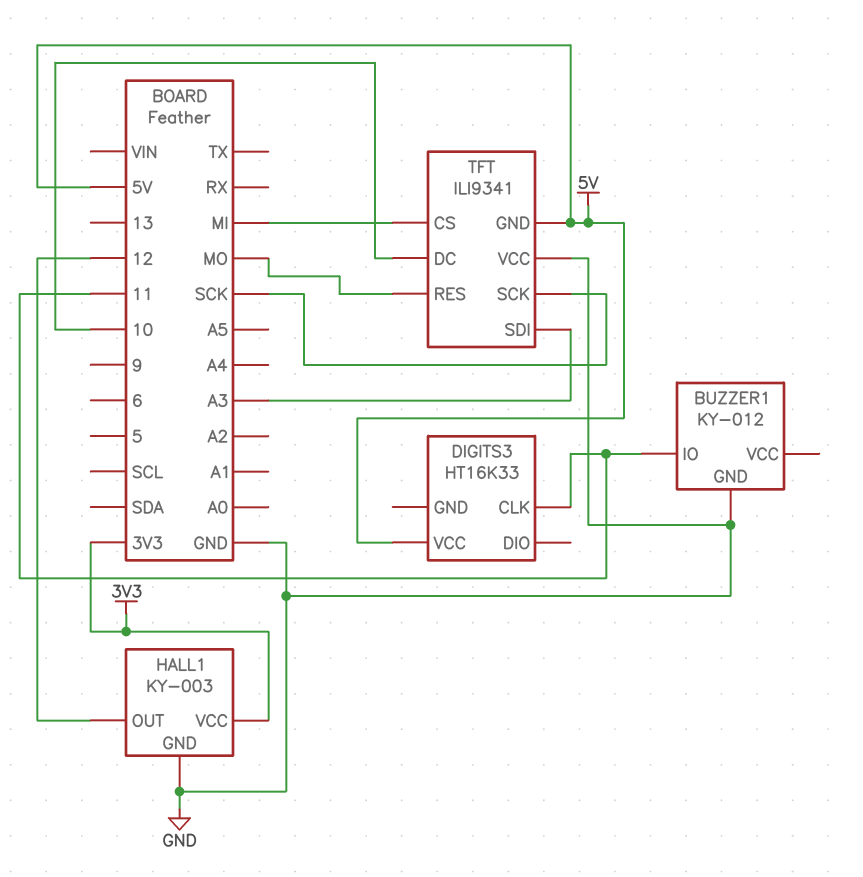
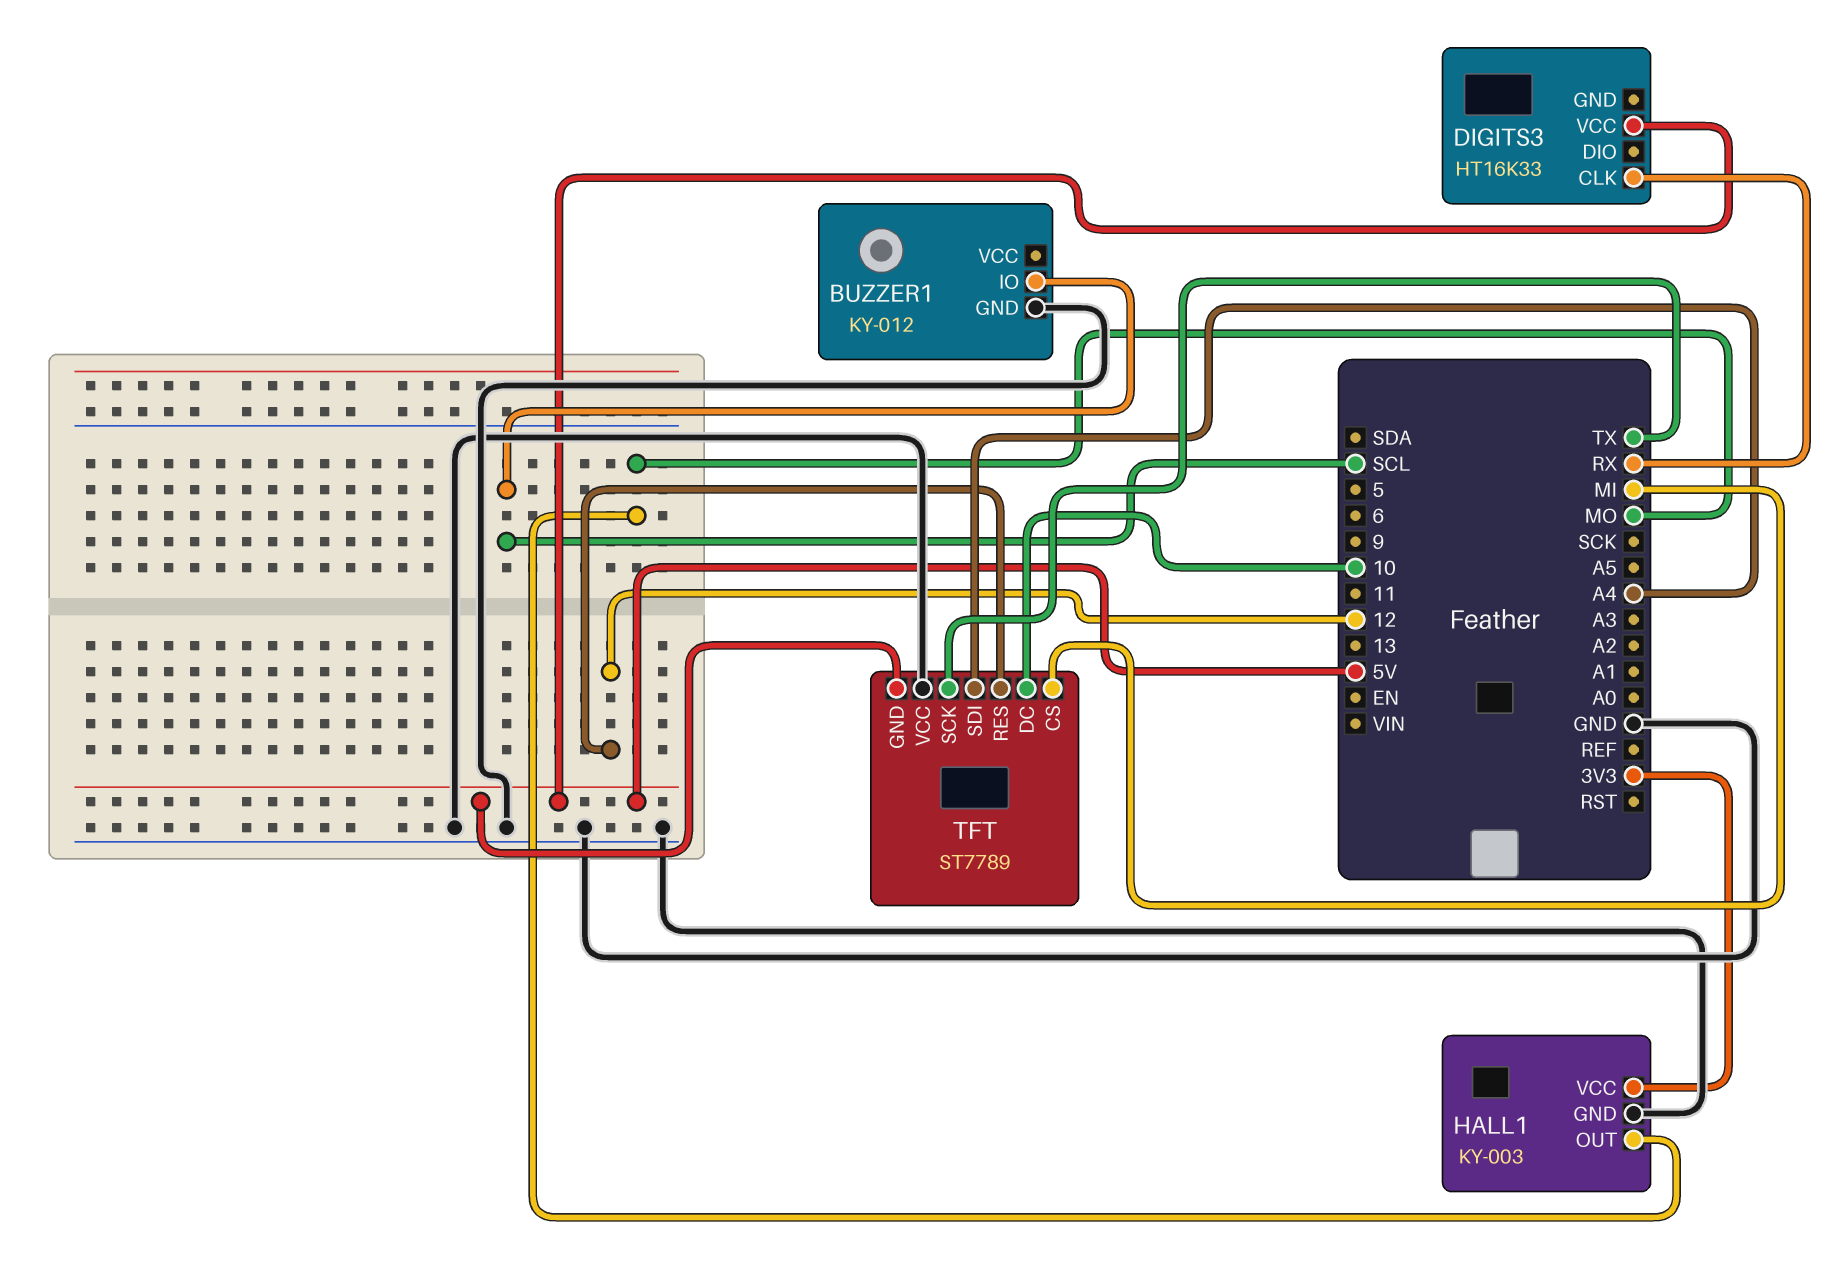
BUZZER1 pin IO: 11 -> SCL
DIGITS3 pin CLK: 11 -> RX
HALL1 pin OUT: 12 -> MO
TFT: ILI9341 -> ST7789
TFT pin RES: MO -> 12
TFT pin SCK: SCK -> TX
TFT pin SDI: A3 -> A4

